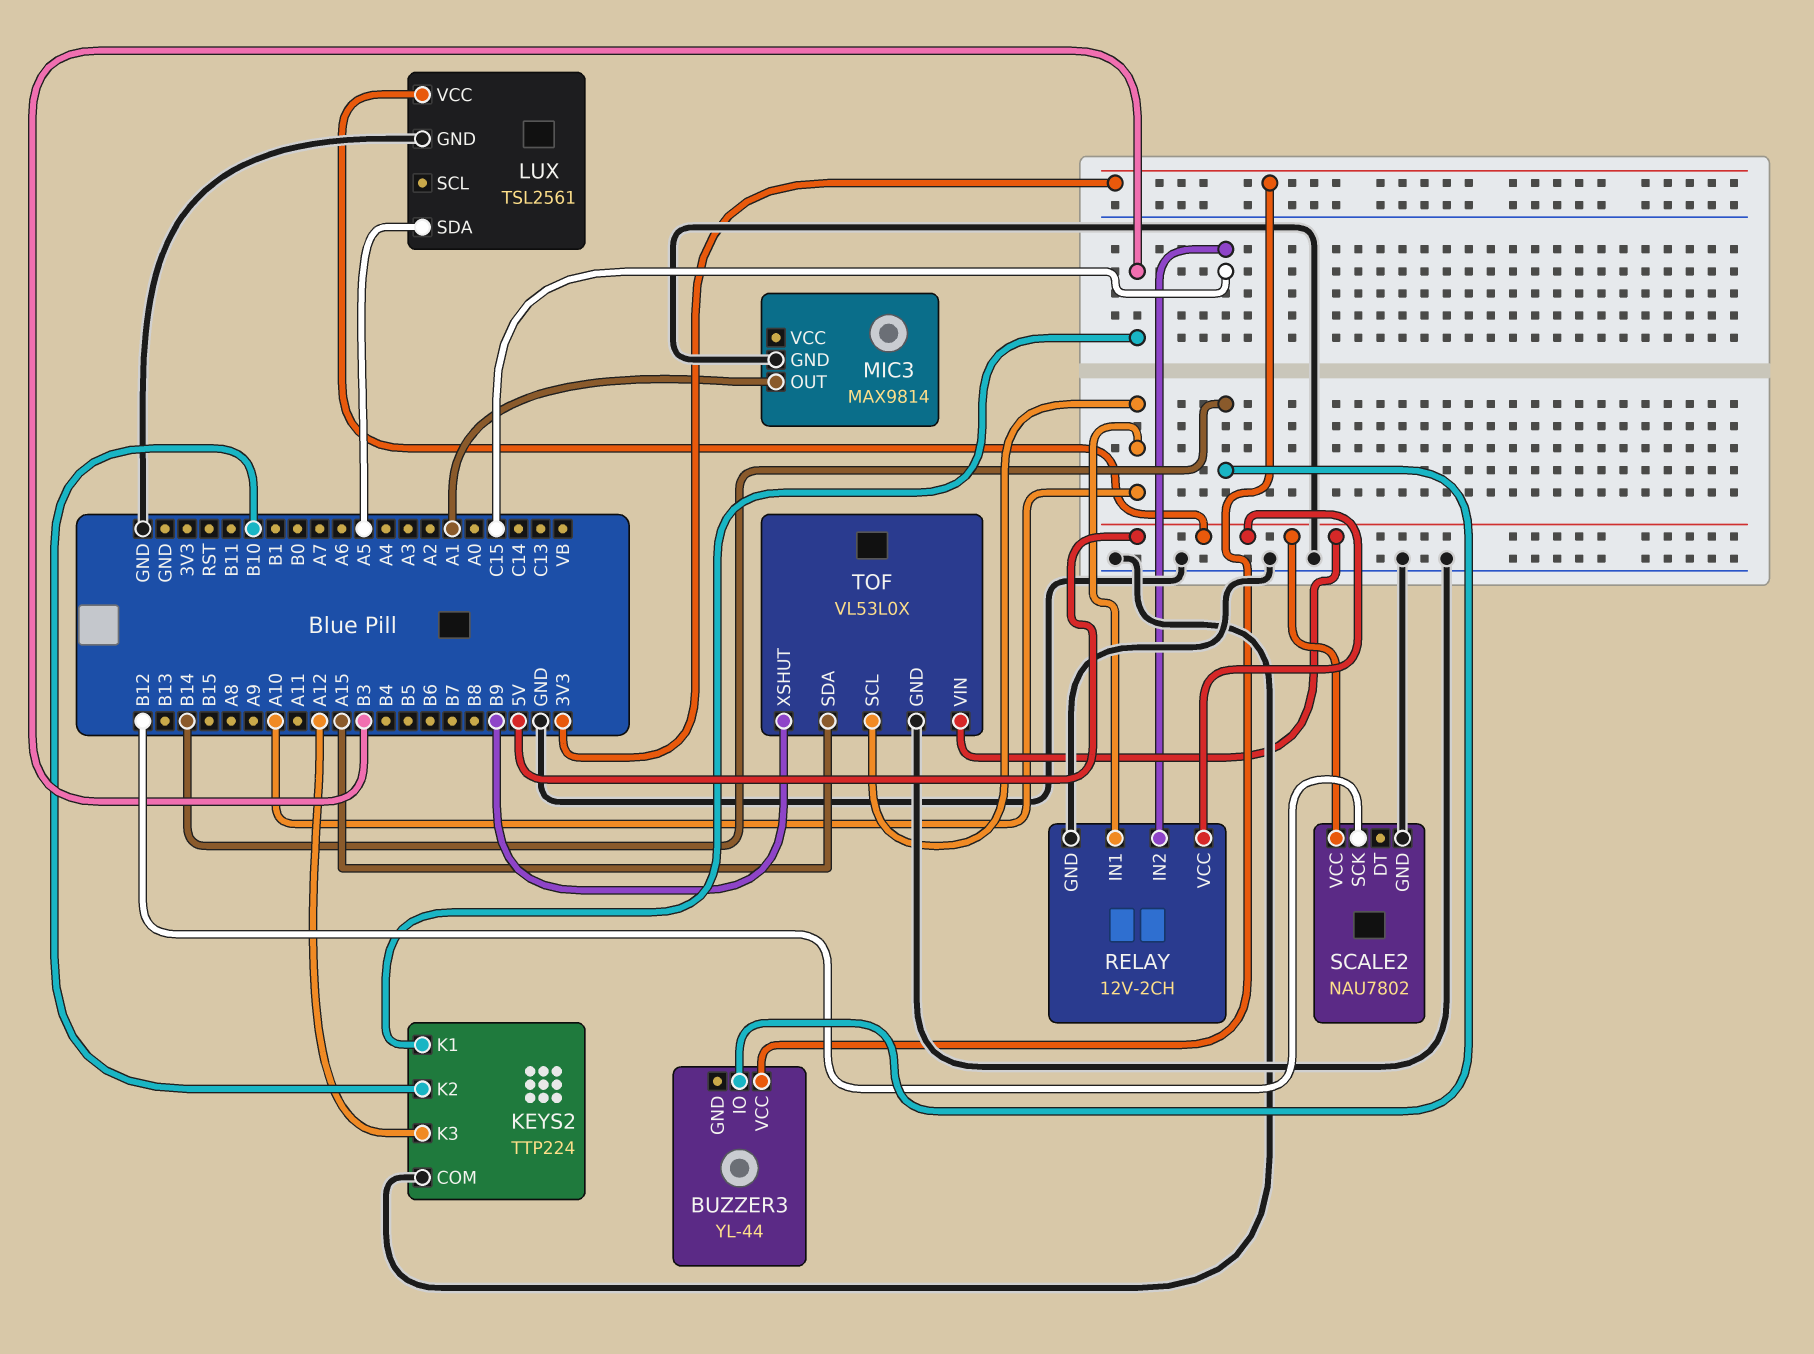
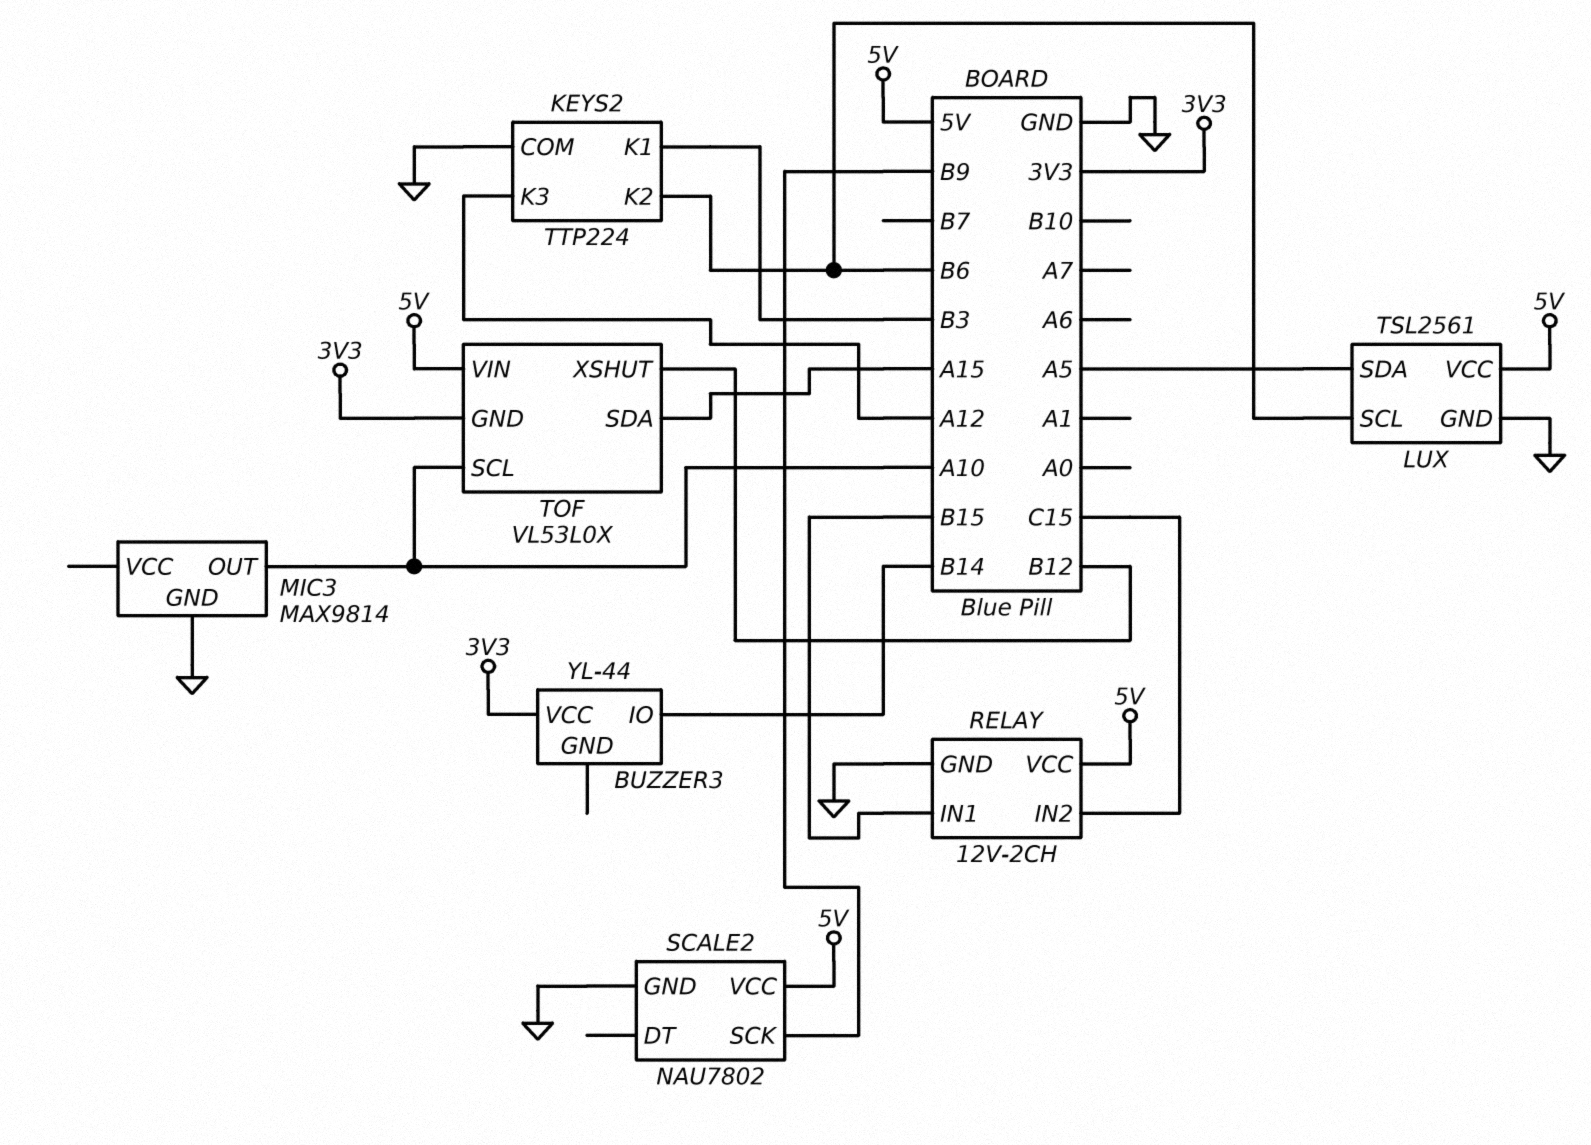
KEYS2 pin K2: B10 -> B6
LUX pin SCL: none -> B6
MIC3 pin OUT: A1 -> A10
RELAY pin IN1: A10 -> B15
SCALE2 pin SCK: B12 -> B9
TOF pin GND: GND -> 3V3
TOF pin XSHUT: B9 -> B12

